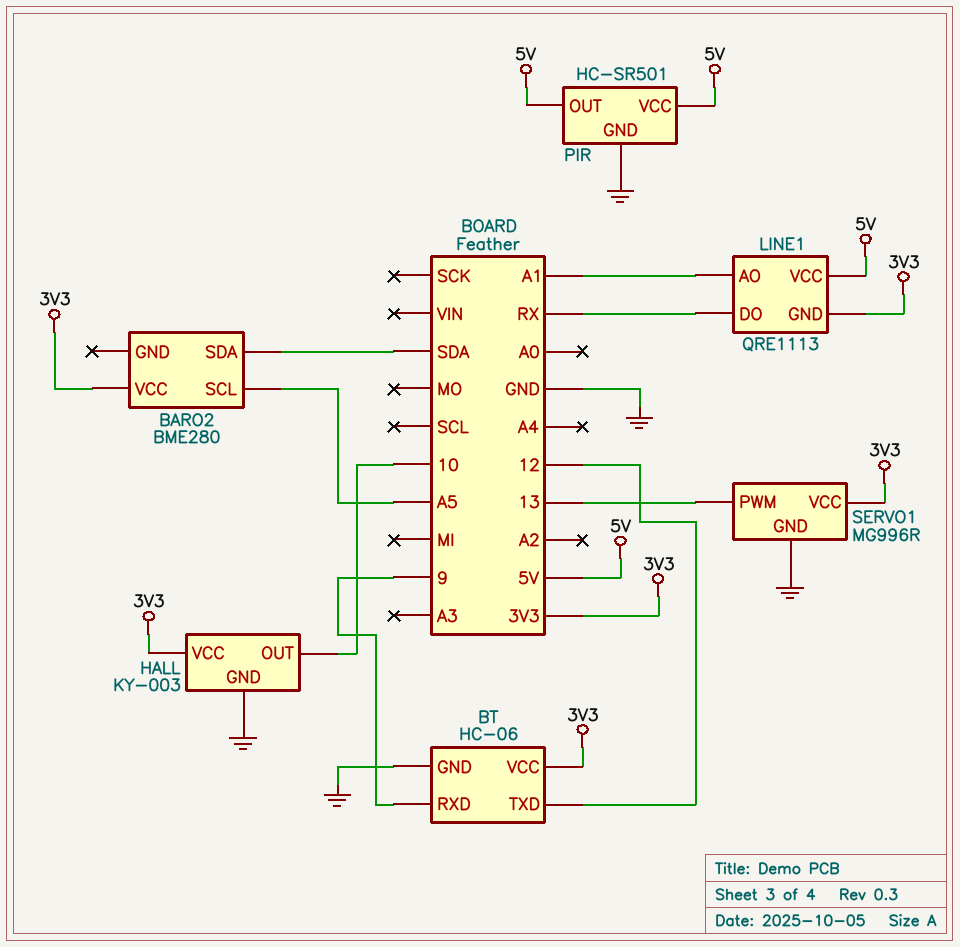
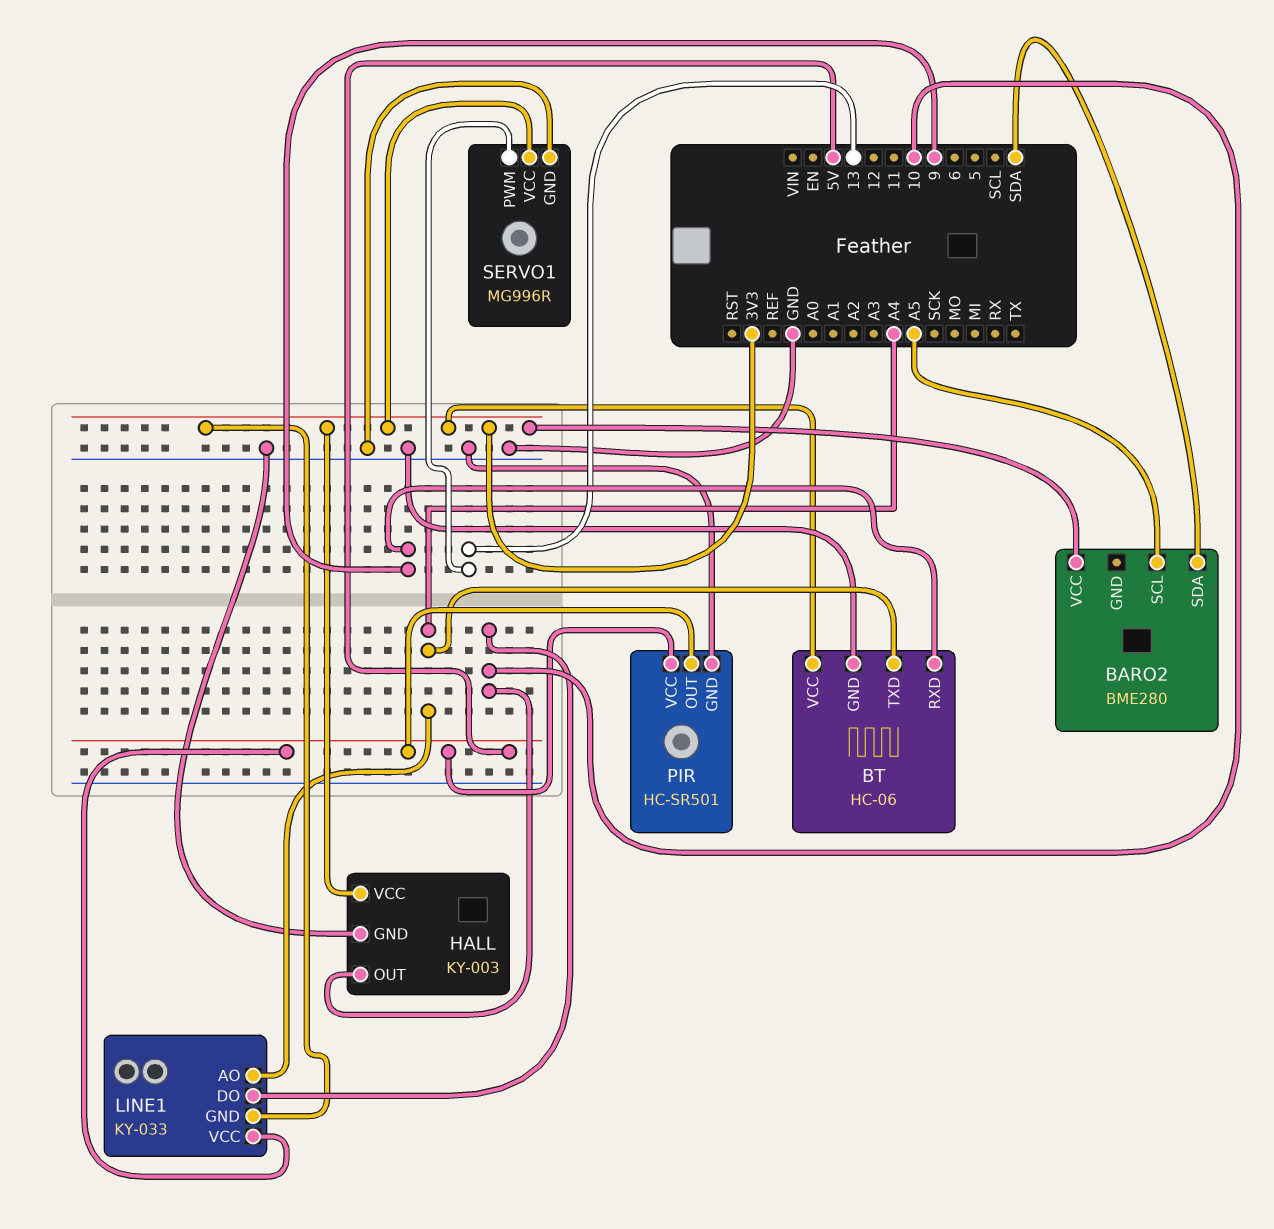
BT pin TXD: 12 -> A4
LINE1: QRE1113 -> KY-033
LINE1 pin AO: A1 -> A4
LINE1 pin DO: RX -> 10

